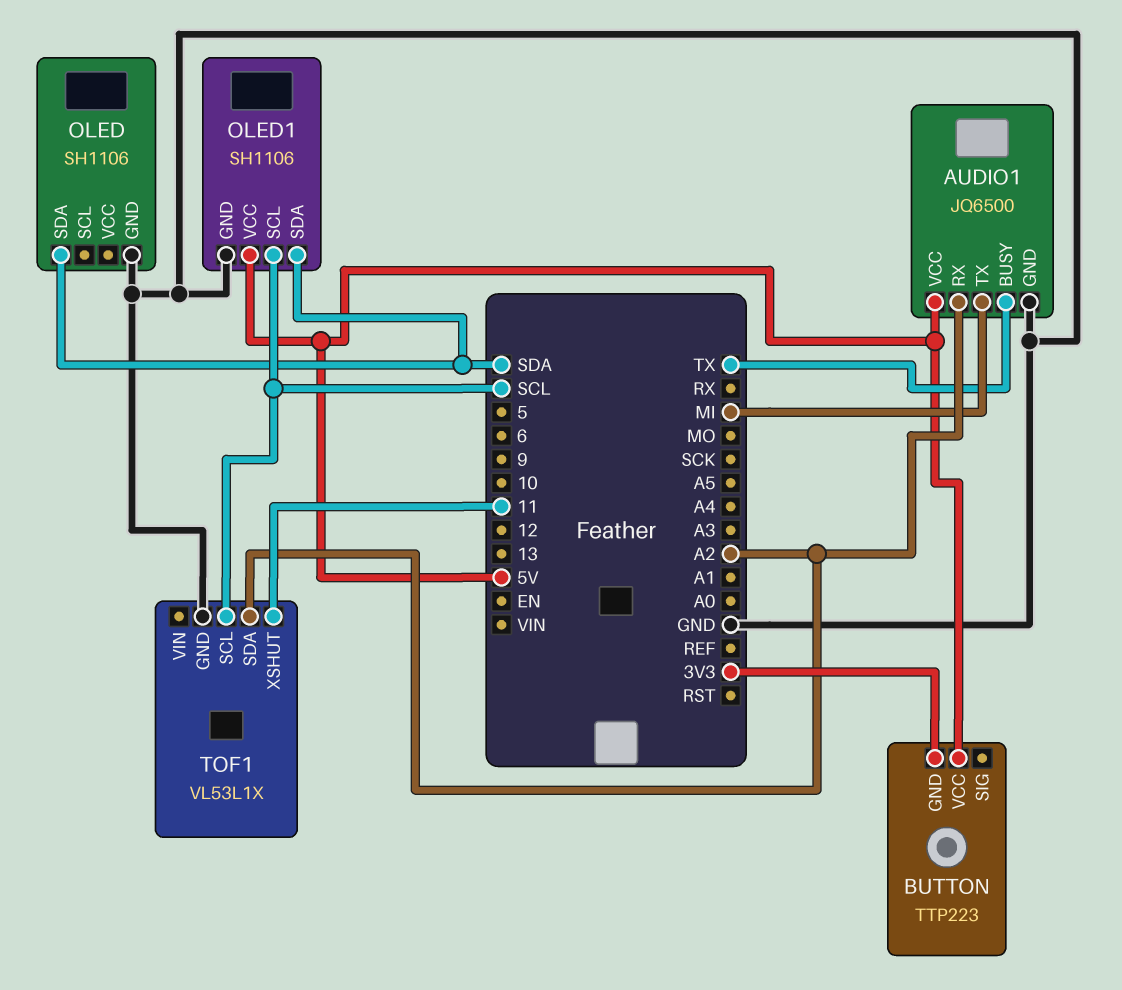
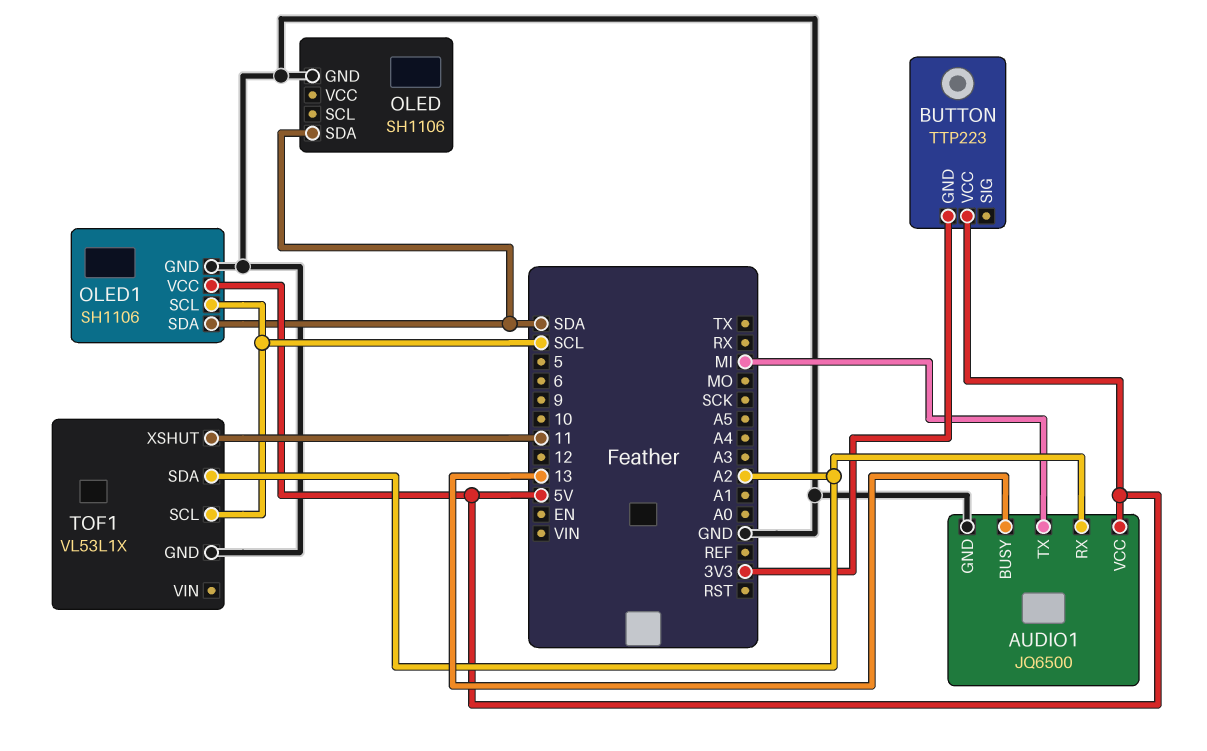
AUDIO1 pin BUSY: TX -> 13

